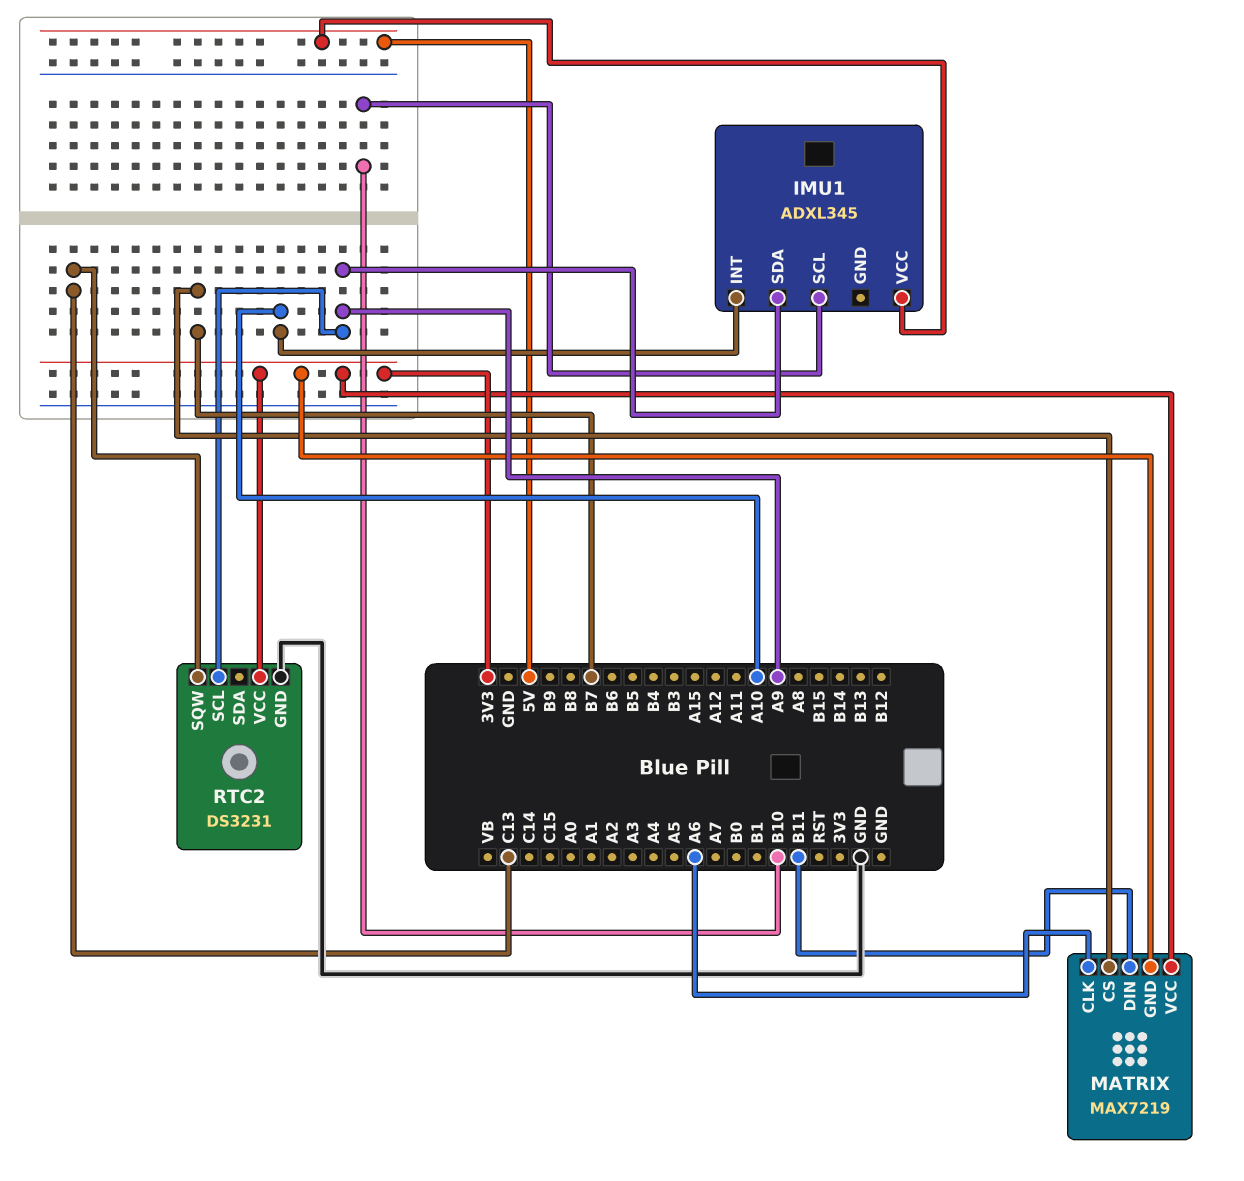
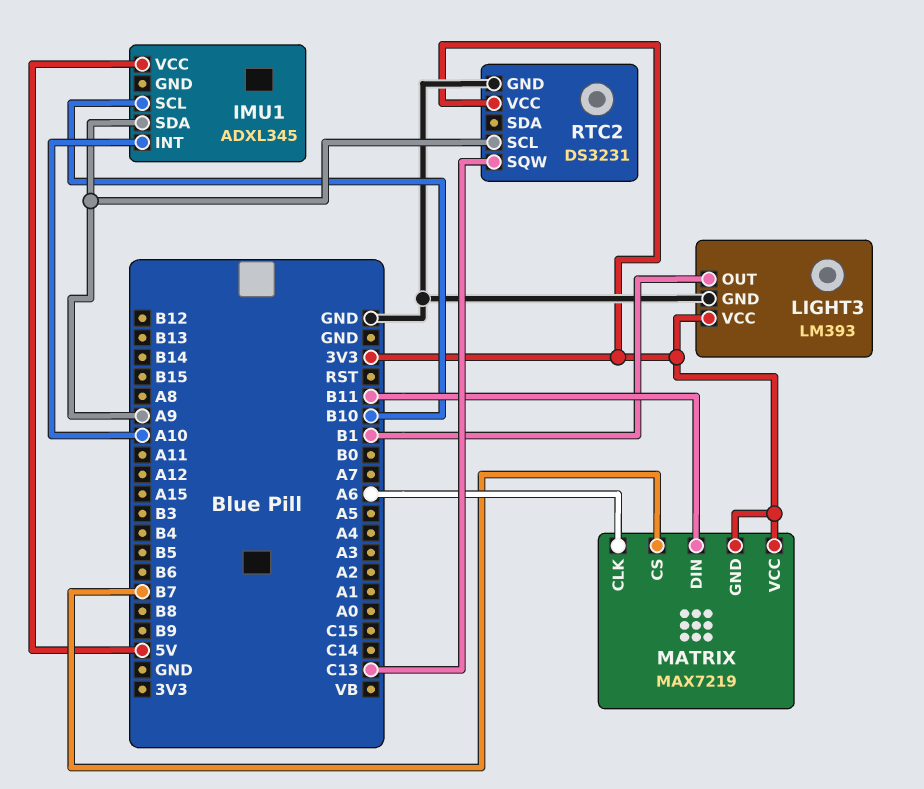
LIGHT3: none -> LM393
LIGHT3 pin GND: none -> GND
LIGHT3 pin OUT: none -> B1
LIGHT3 pin VCC: none -> 3V3

